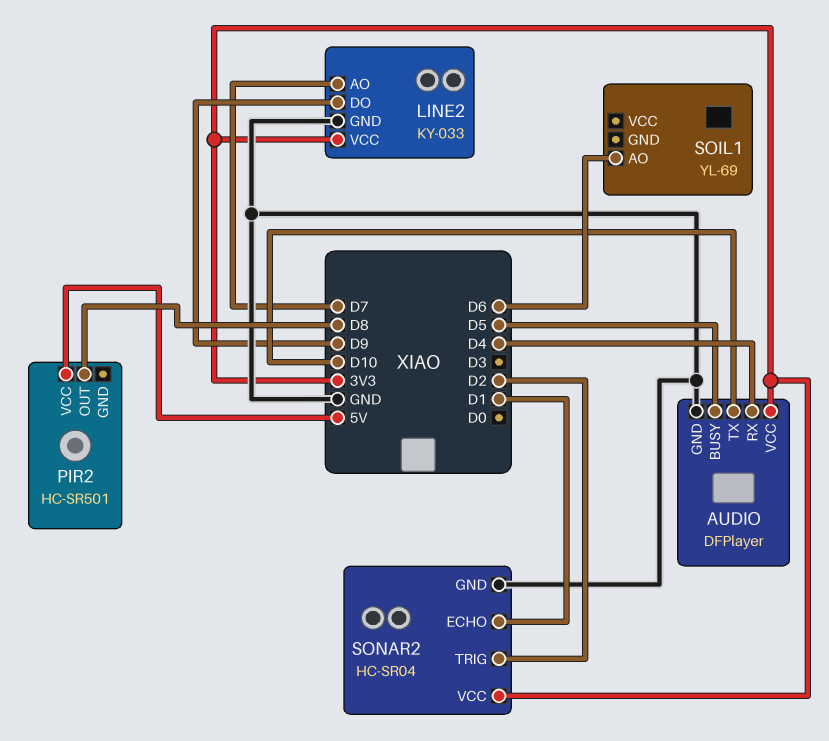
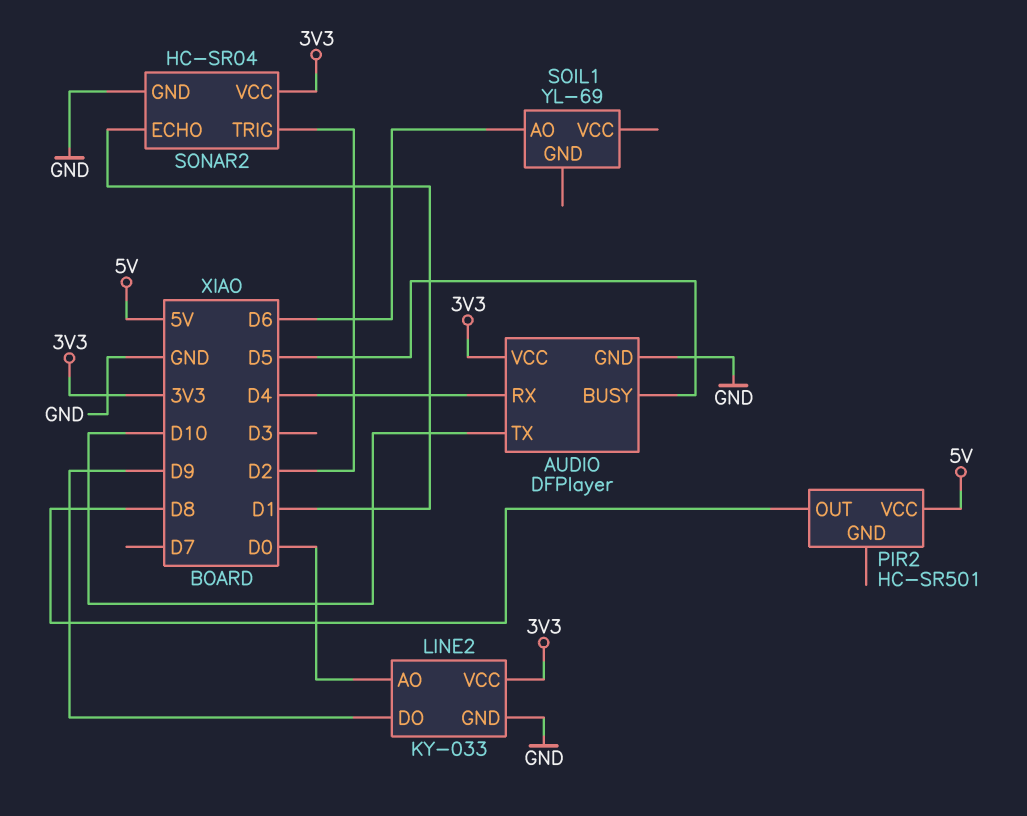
LINE2 pin AO: D7 -> D0

